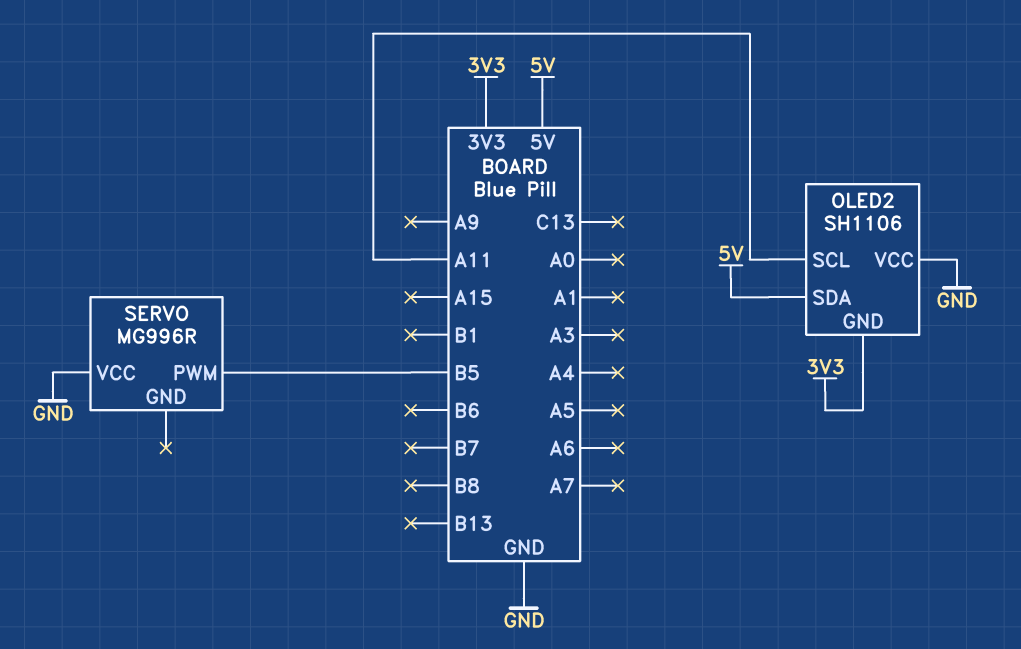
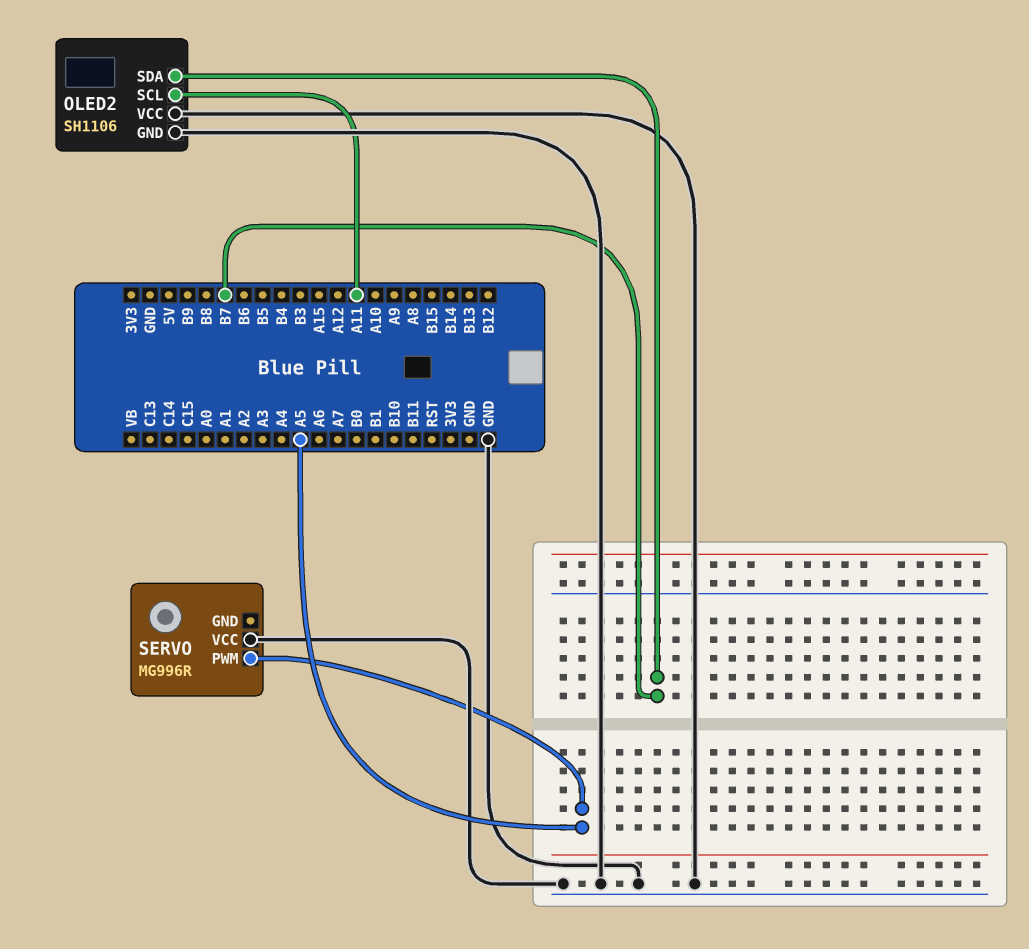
OLED2 pin GND: 3V3 -> GND
OLED2 pin SDA: 5V -> B7
SERVO pin PWM: B5 -> A5

